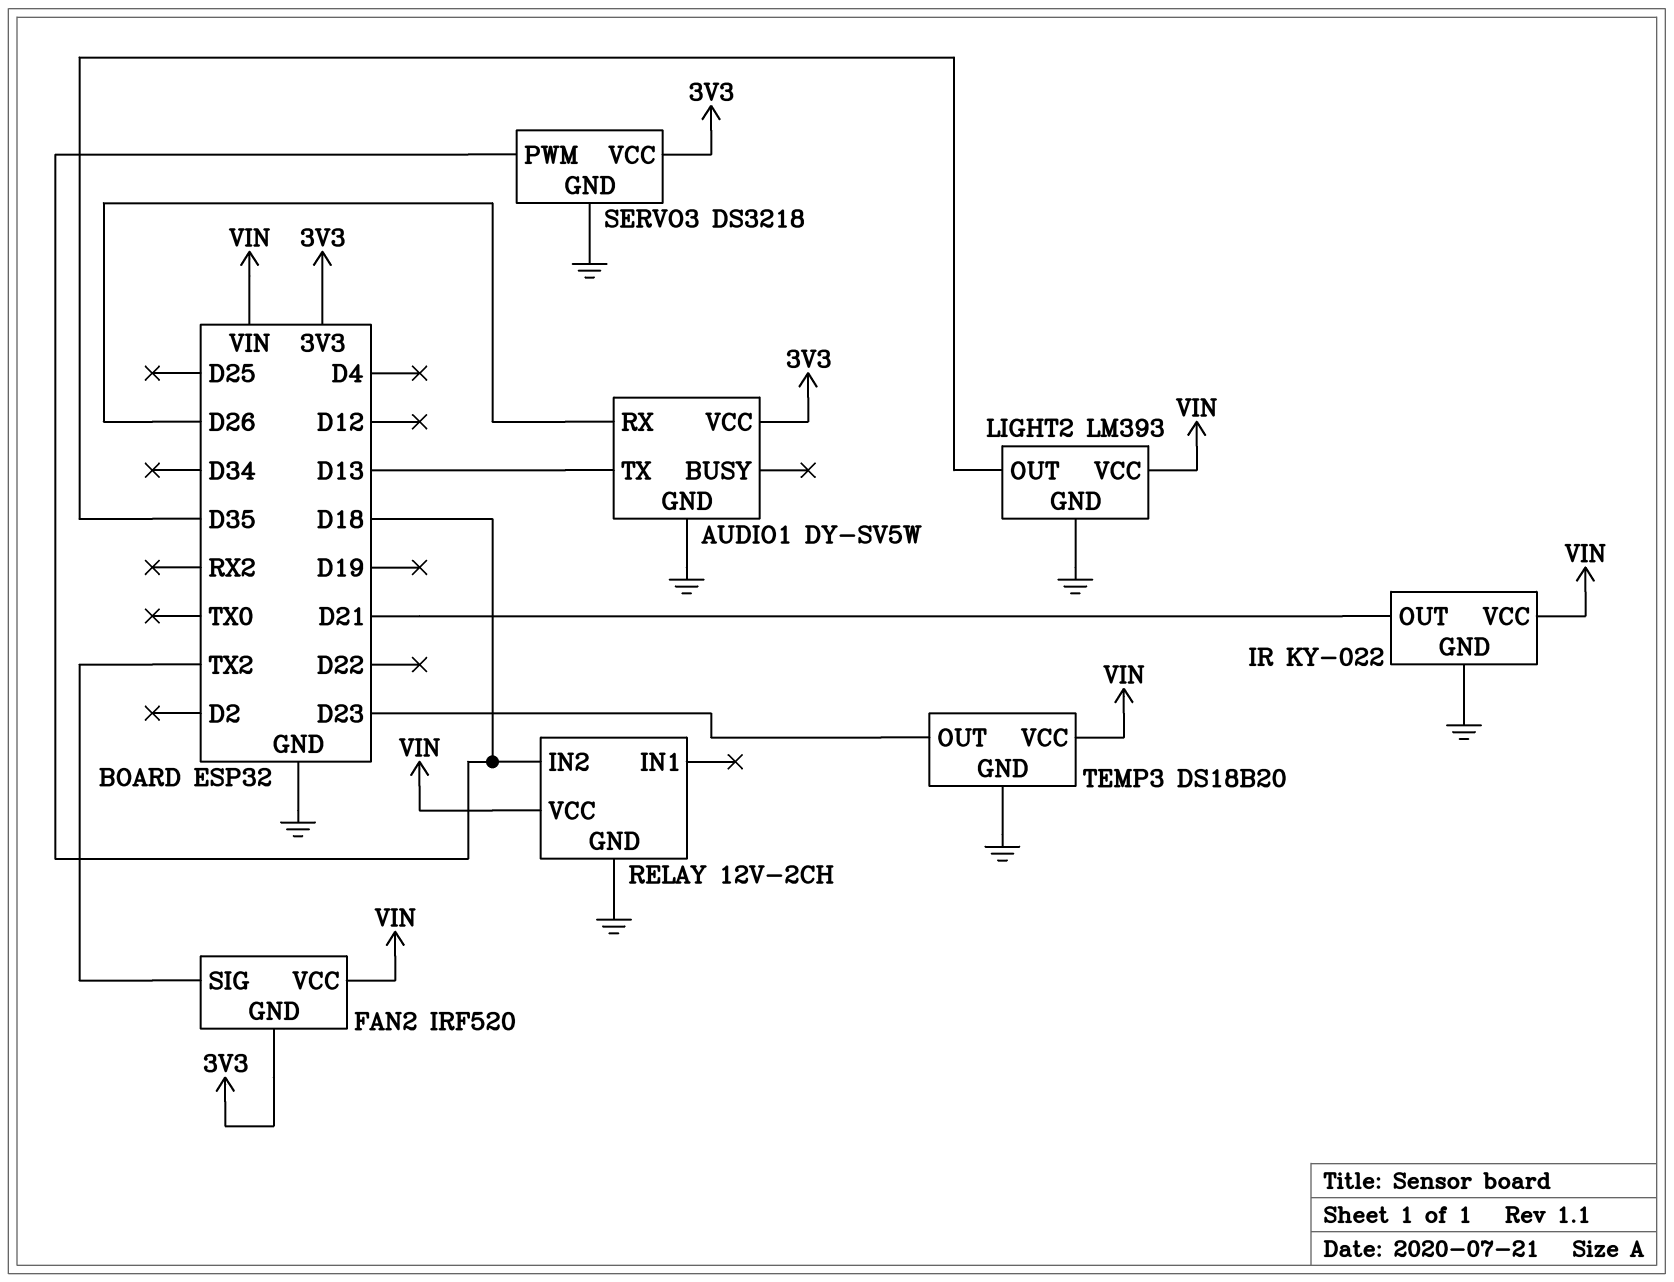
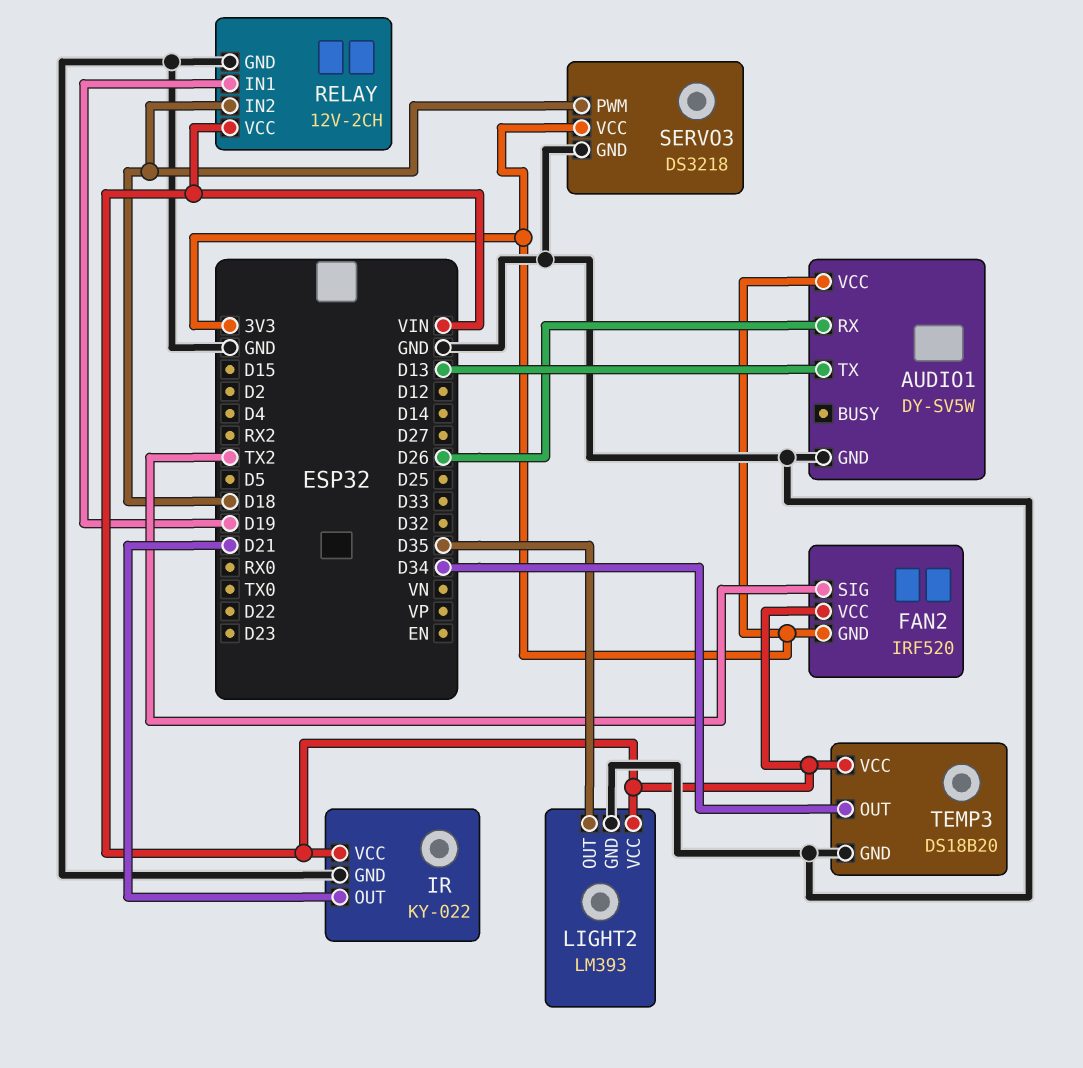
RELAY pin IN1: none -> D19
TEMP3 pin OUT: D23 -> D34

